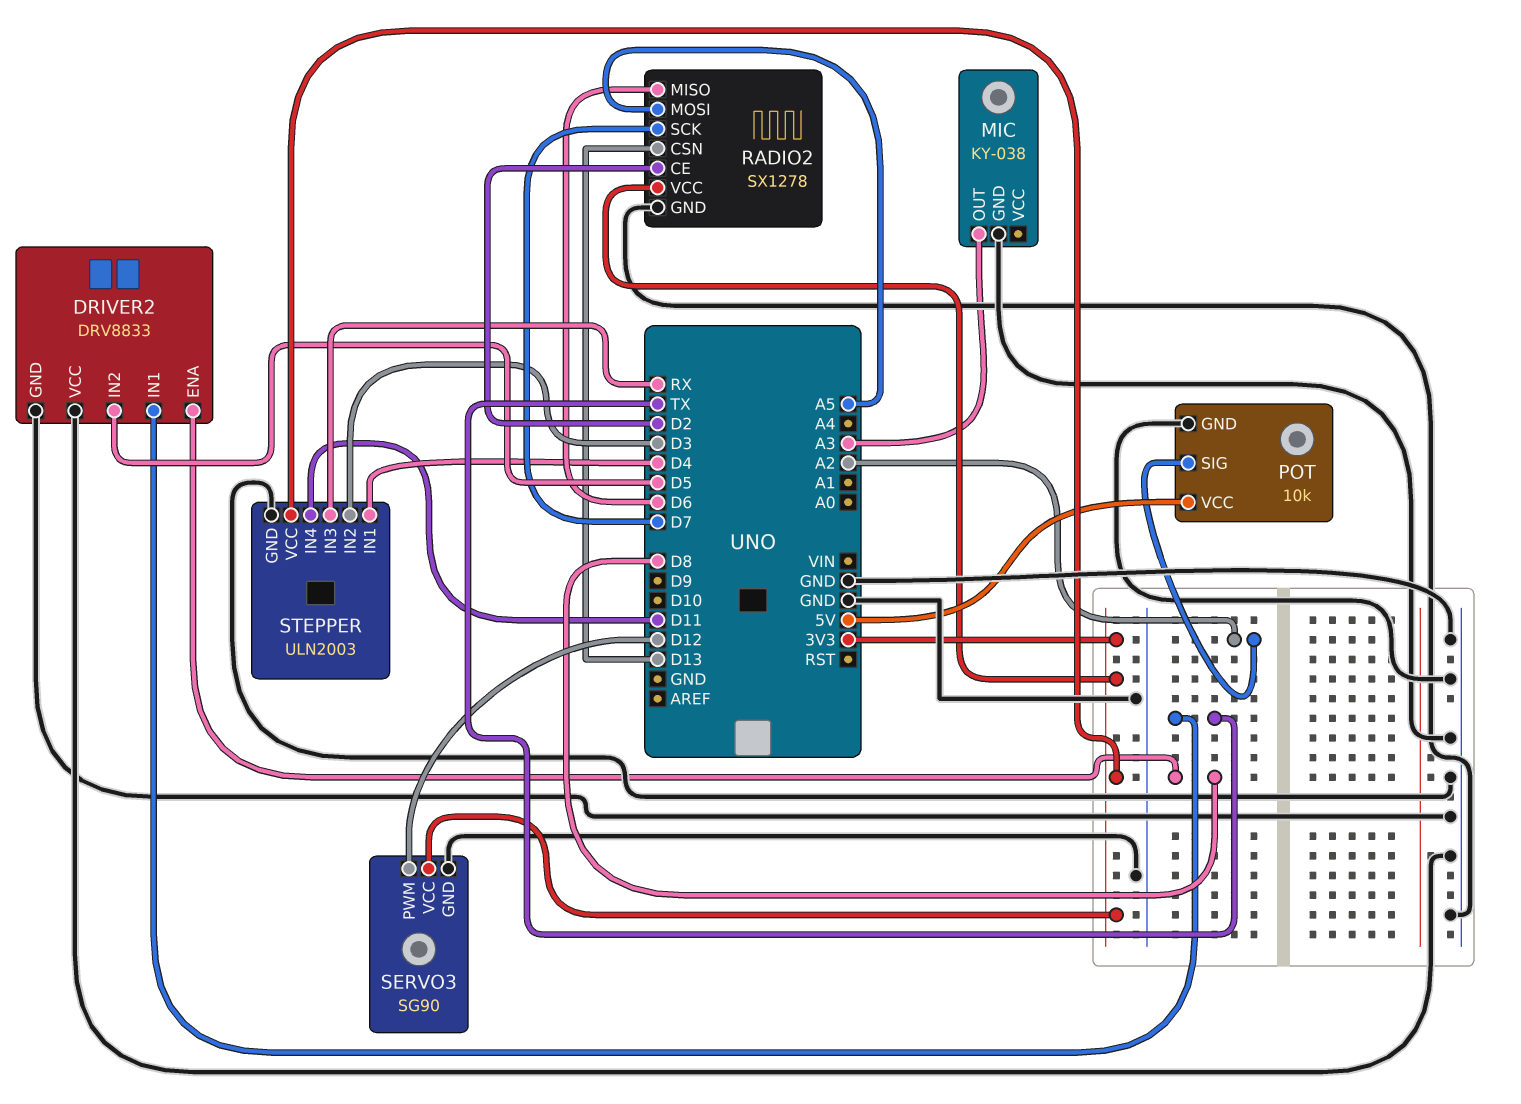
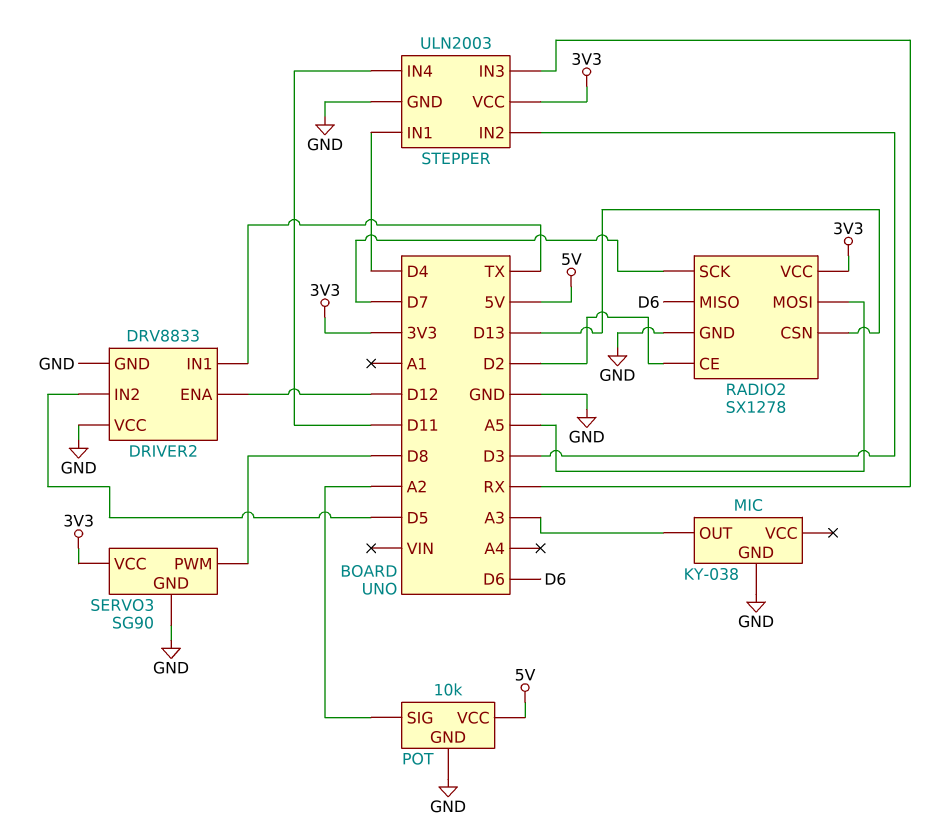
DRIVER2 pin ENA: D8 -> D12
SERVO3 pin PWM: D12 -> D8

